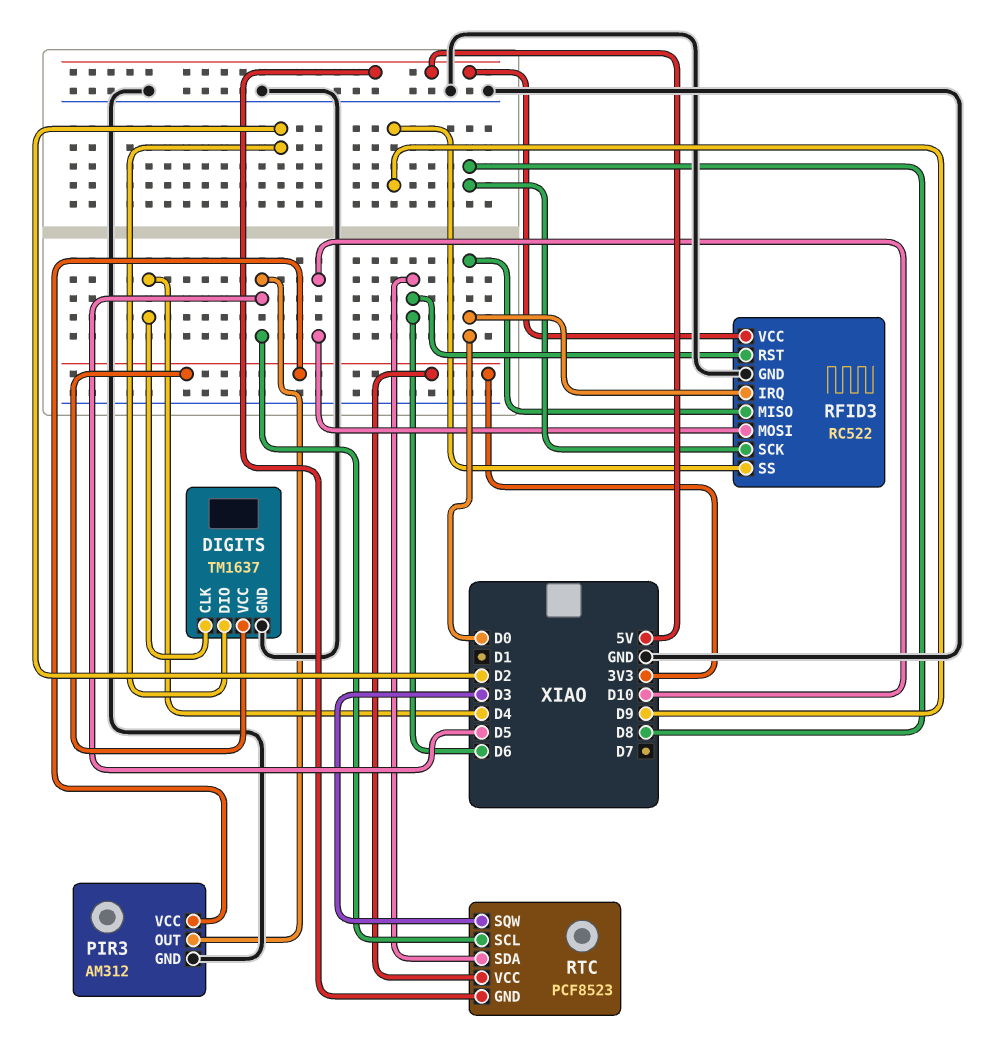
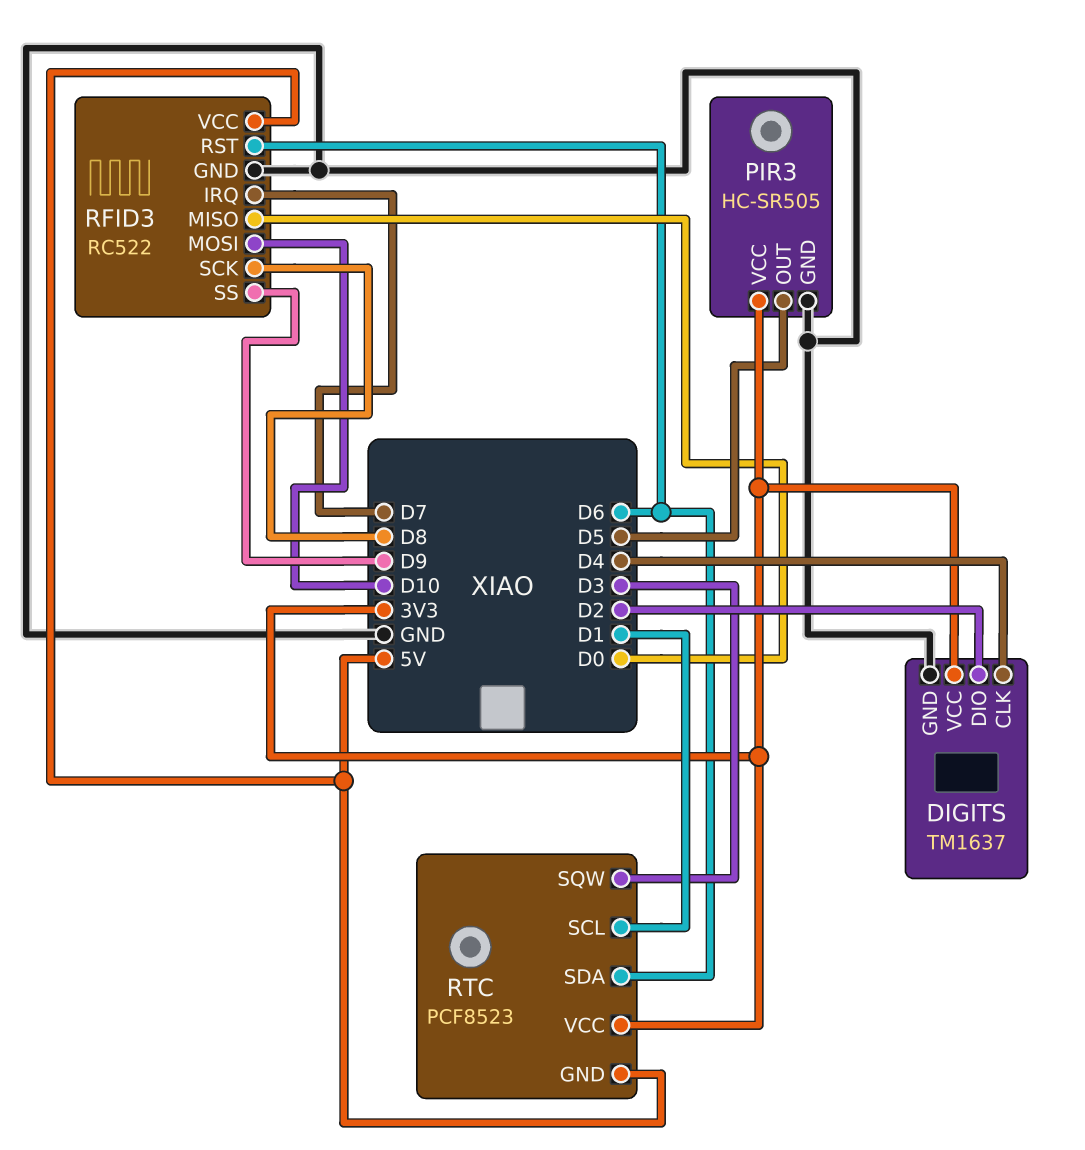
PIR3: AM312 -> HC-SR505
RFID3 pin IRQ: D0 -> D7
RTC pin SCL: D5 -> D1

